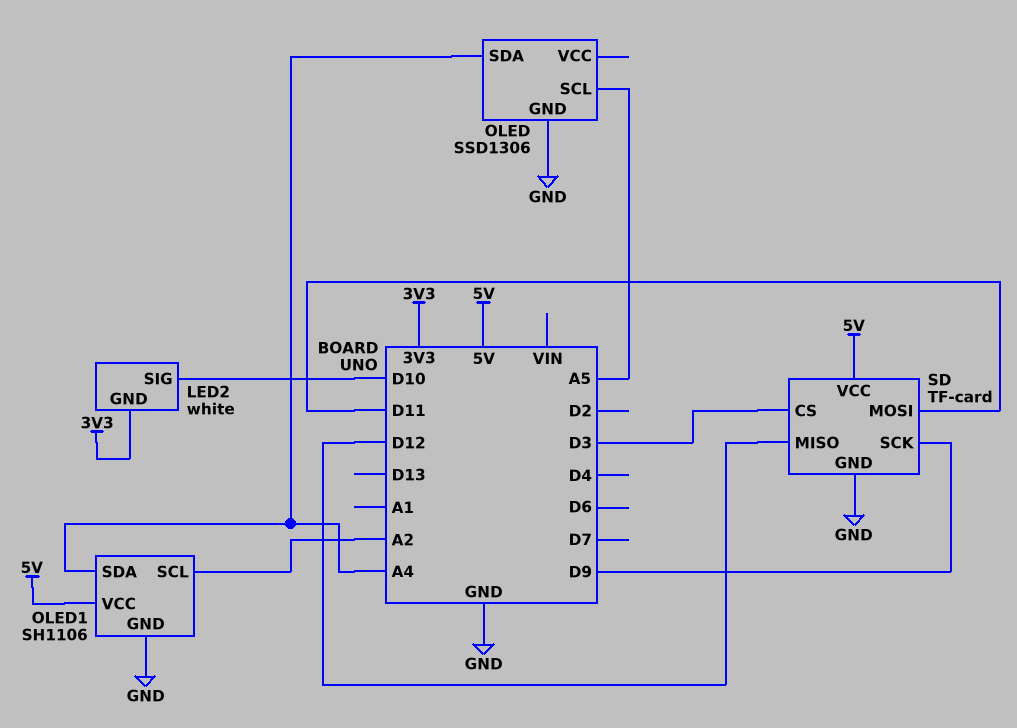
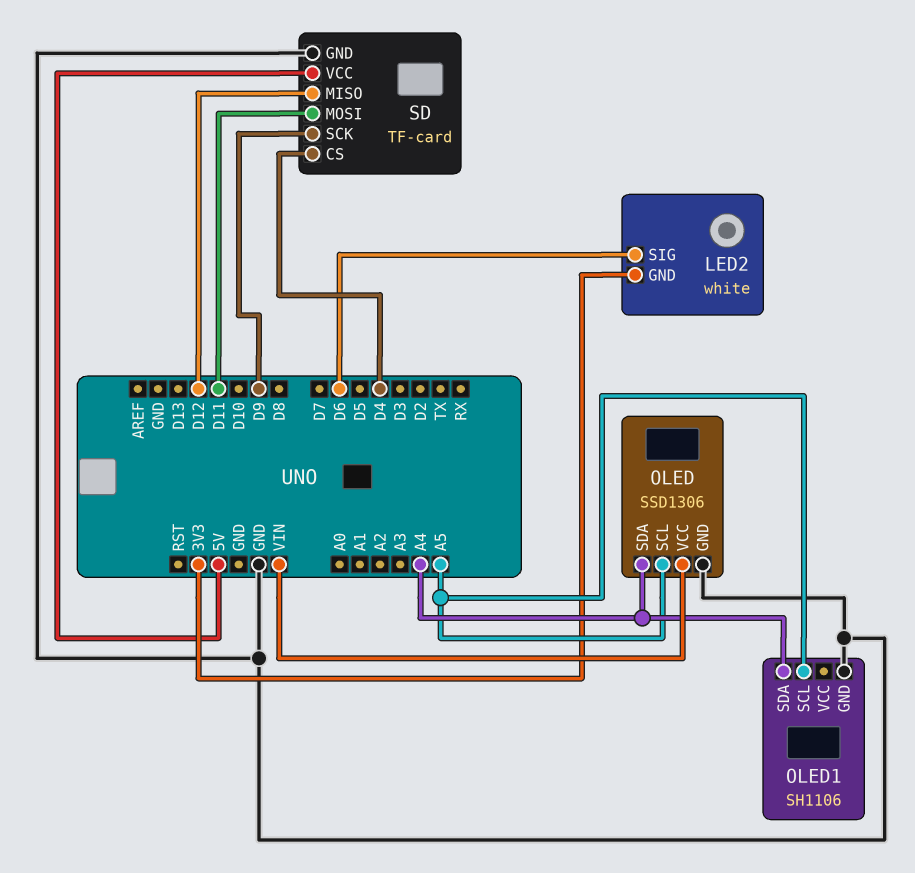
LED2 pin SIG: D10 -> D6
OLED pin VCC: none -> VIN
OLED1 pin SCL: A2 -> A5
OLED1 pin VCC: 5V -> none
SD pin CS: D3 -> D4

